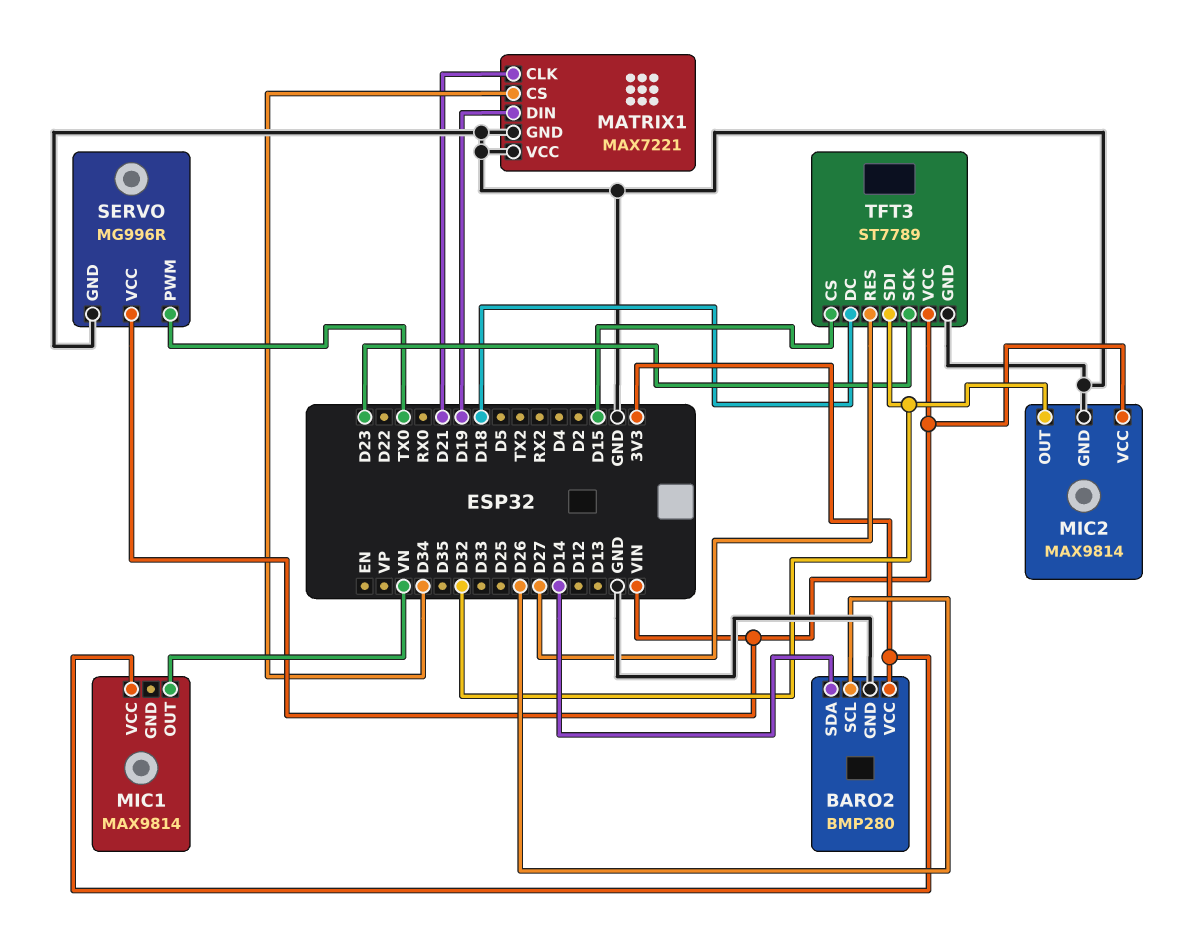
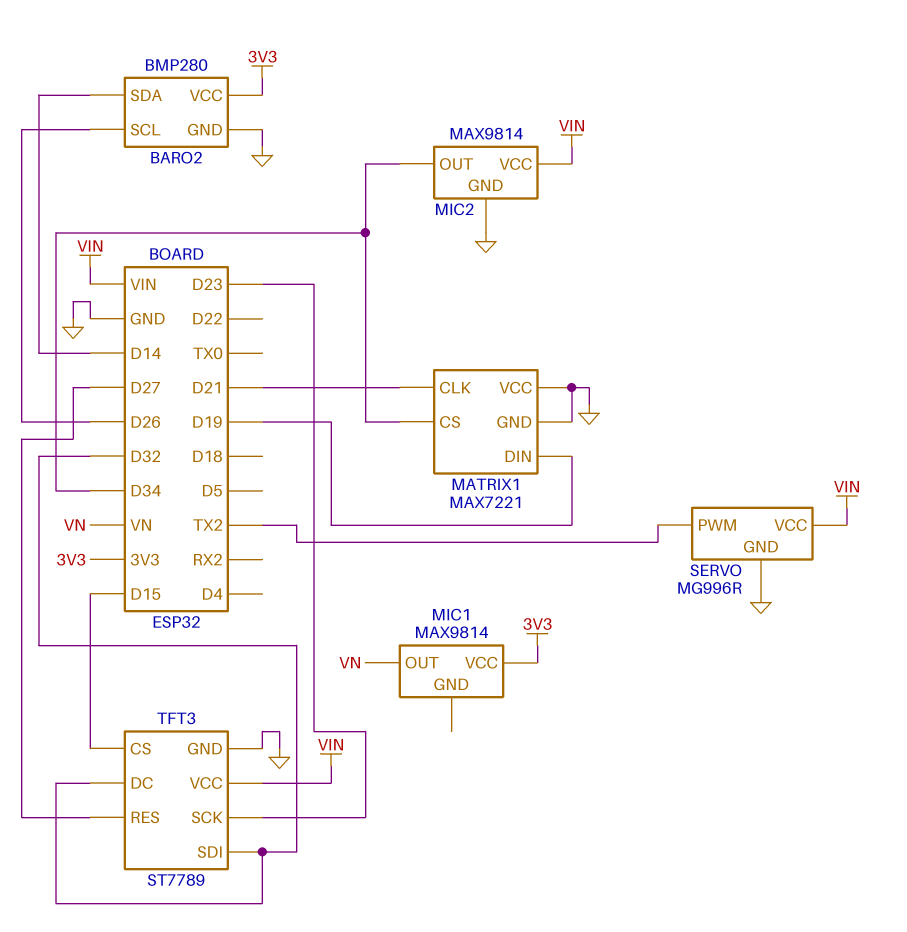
MIC2 pin OUT: D32 -> D34
SERVO pin PWM: TX0 -> TX2
TFT3 pin DC: D18 -> D32

